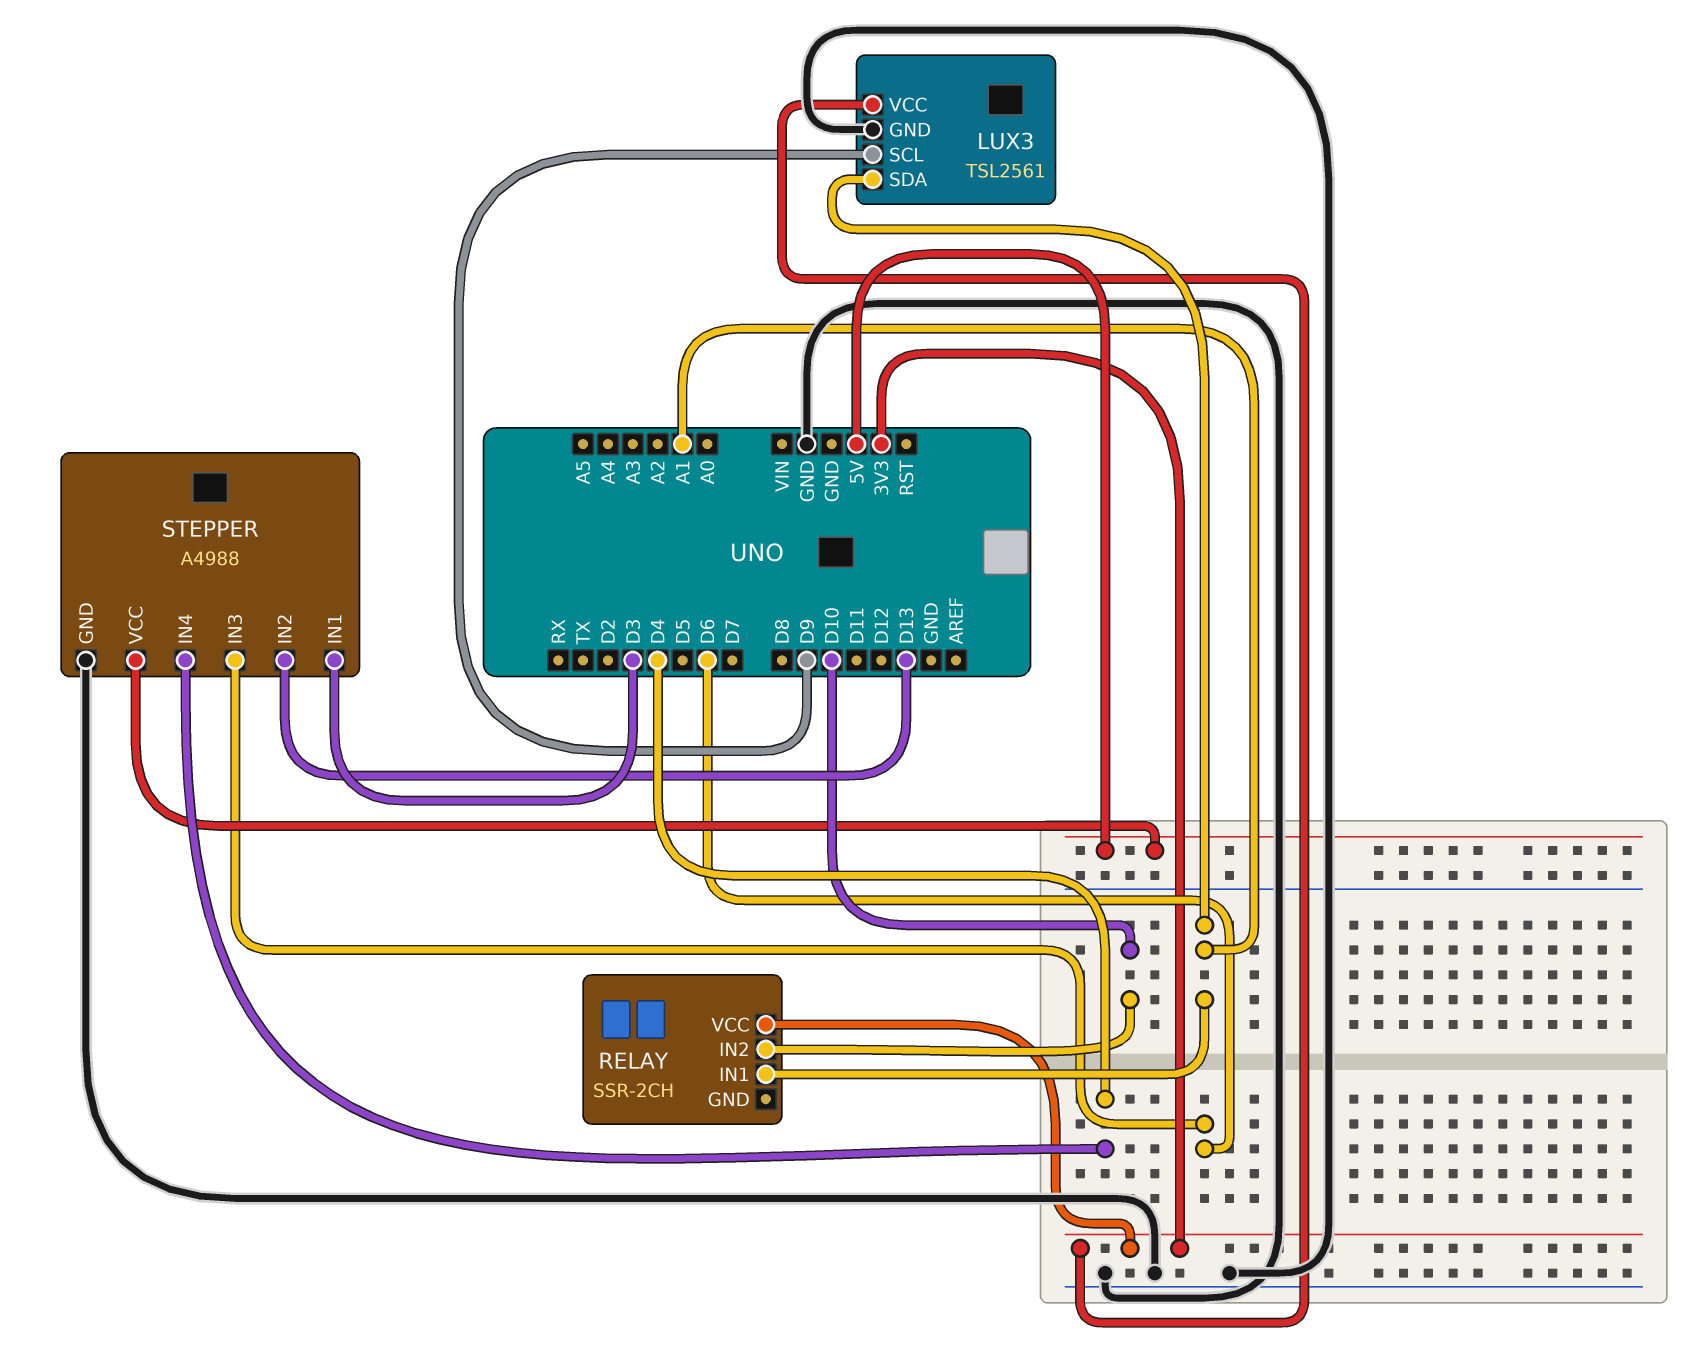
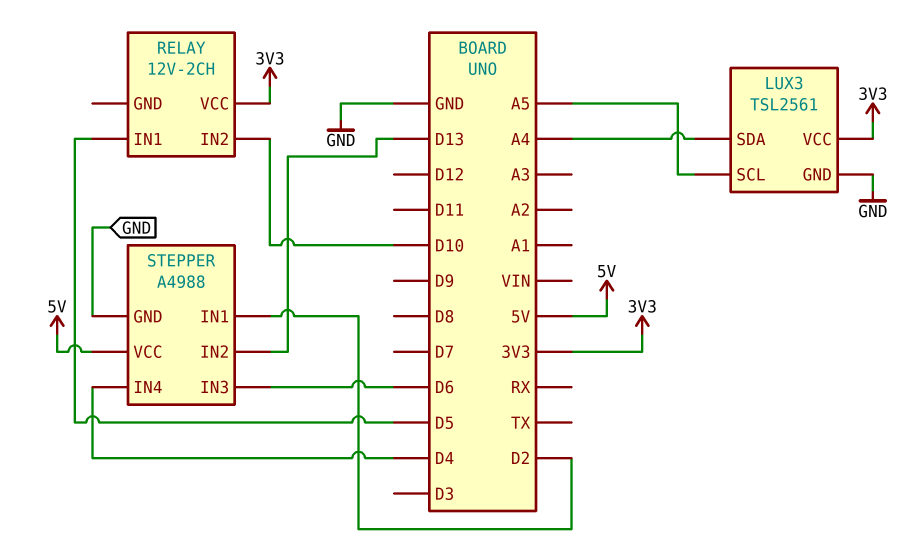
LUX3 pin SCL: D9 -> A5
LUX3 pin SDA: A1 -> A4
RELAY: SSR-2CH -> 12V-2CH
RELAY pin IN1: A1 -> D5
STEPPER pin IN1: D3 -> D2

